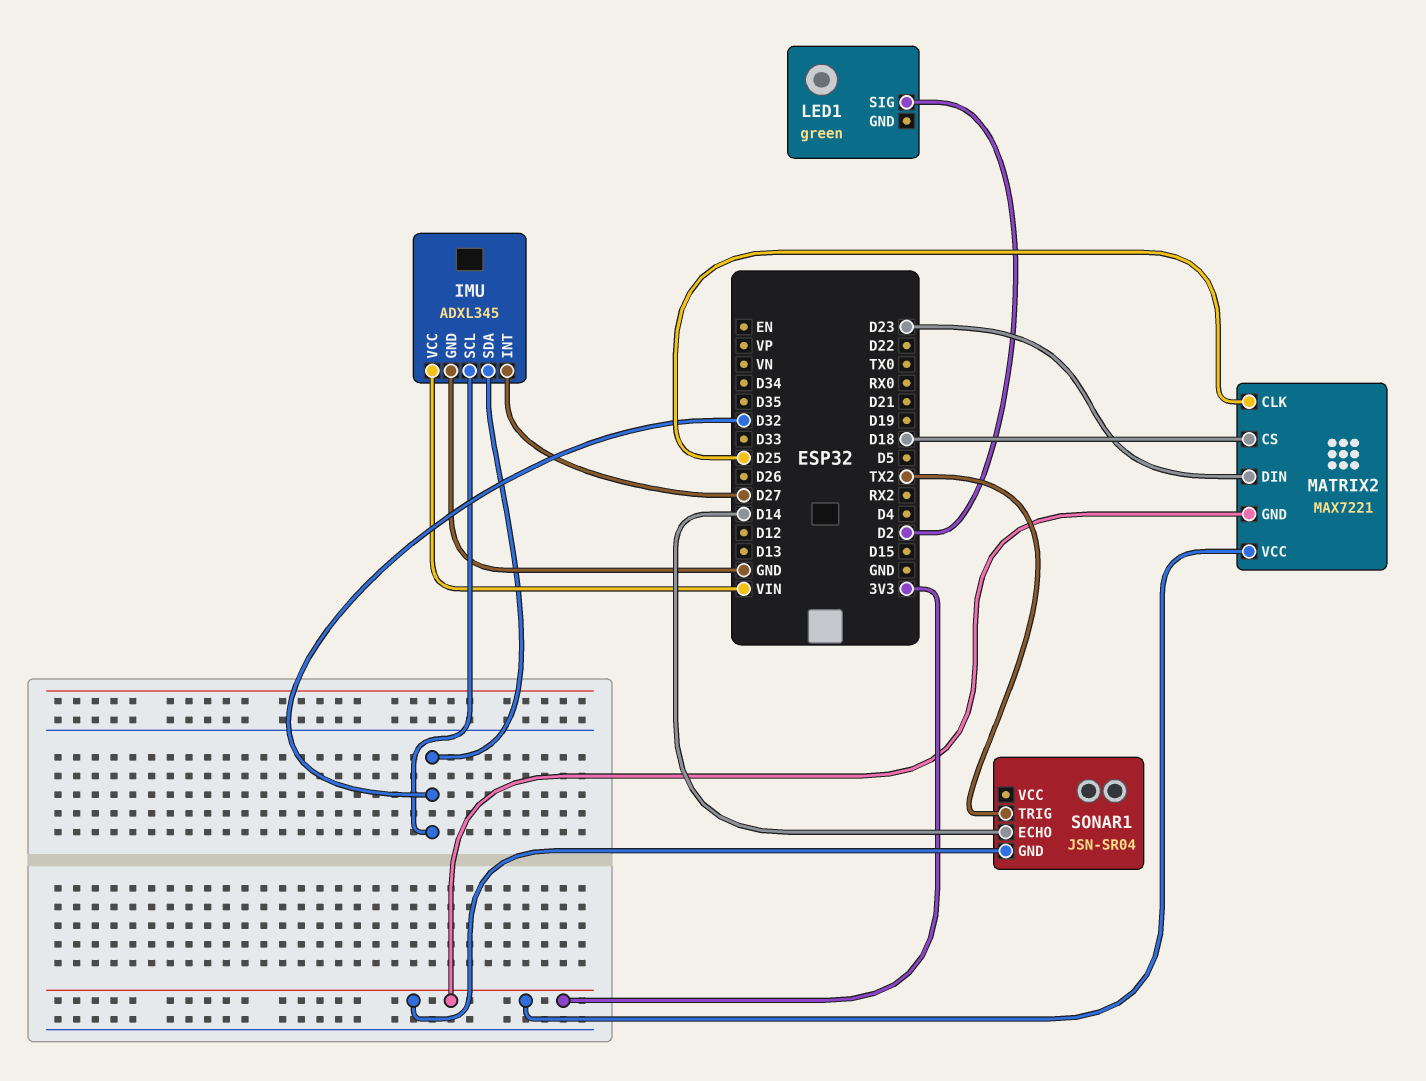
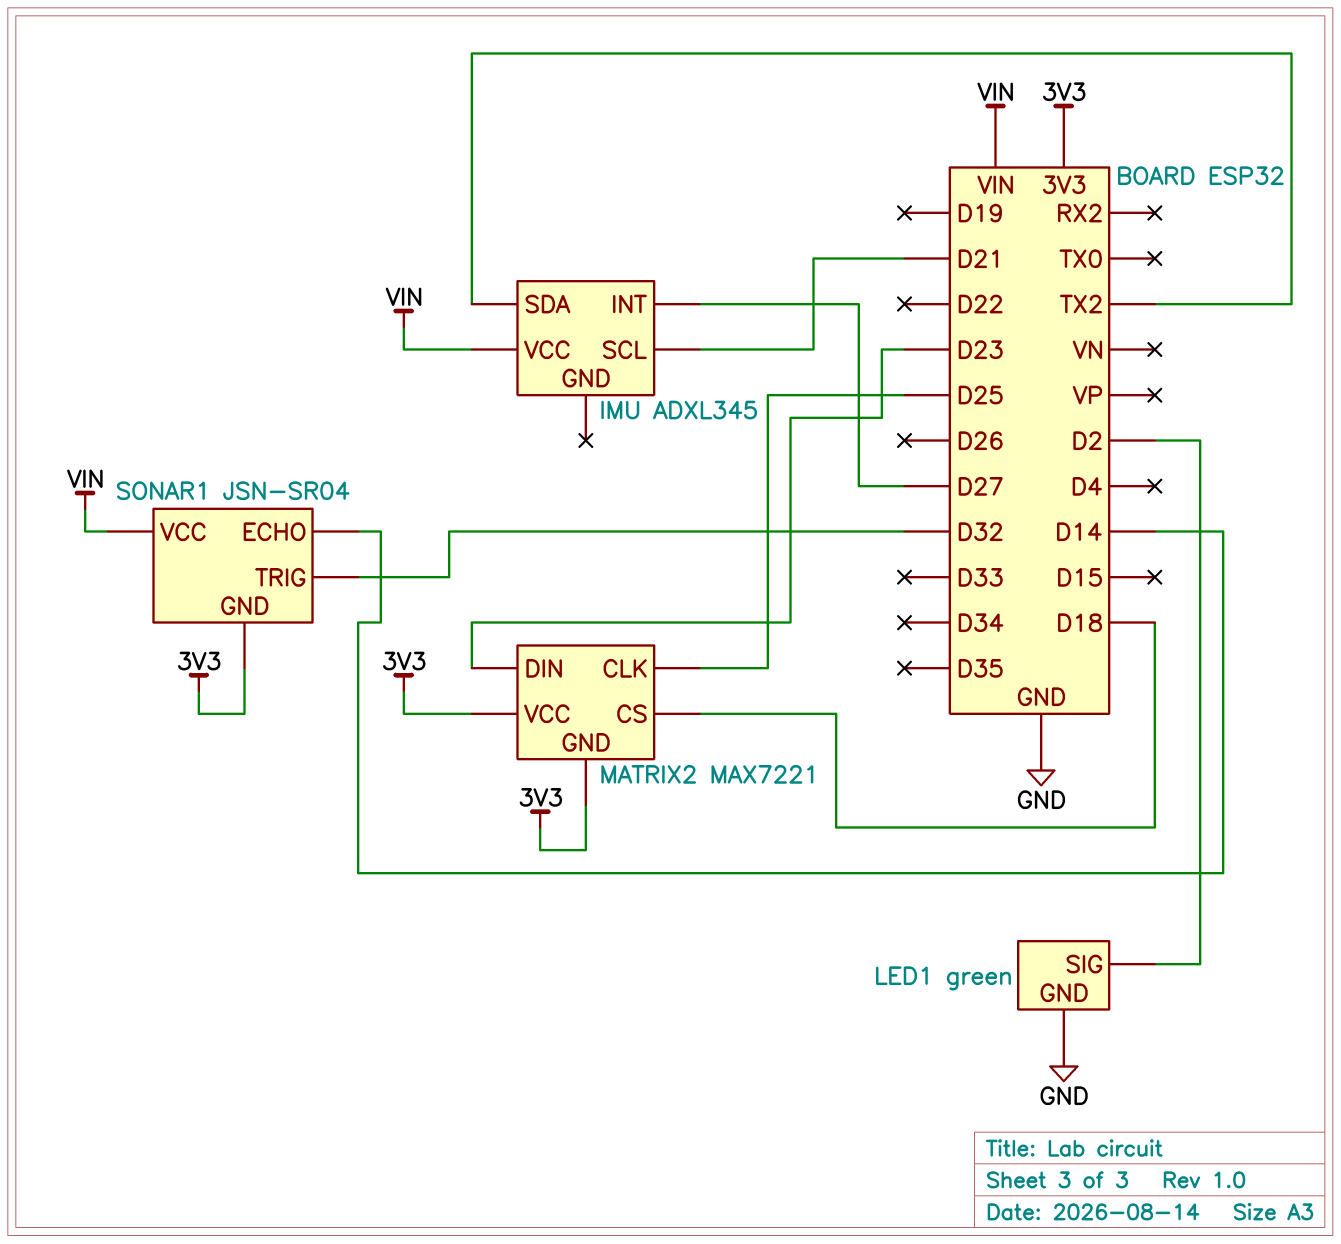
IMU pin GND: GND -> none
IMU pin SCL: D32 -> D21
IMU pin SDA: D32 -> TX2
LED1 pin GND: none -> GND
SONAR1 pin TRIG: TX2 -> D32
SONAR1 pin VCC: none -> VIN

